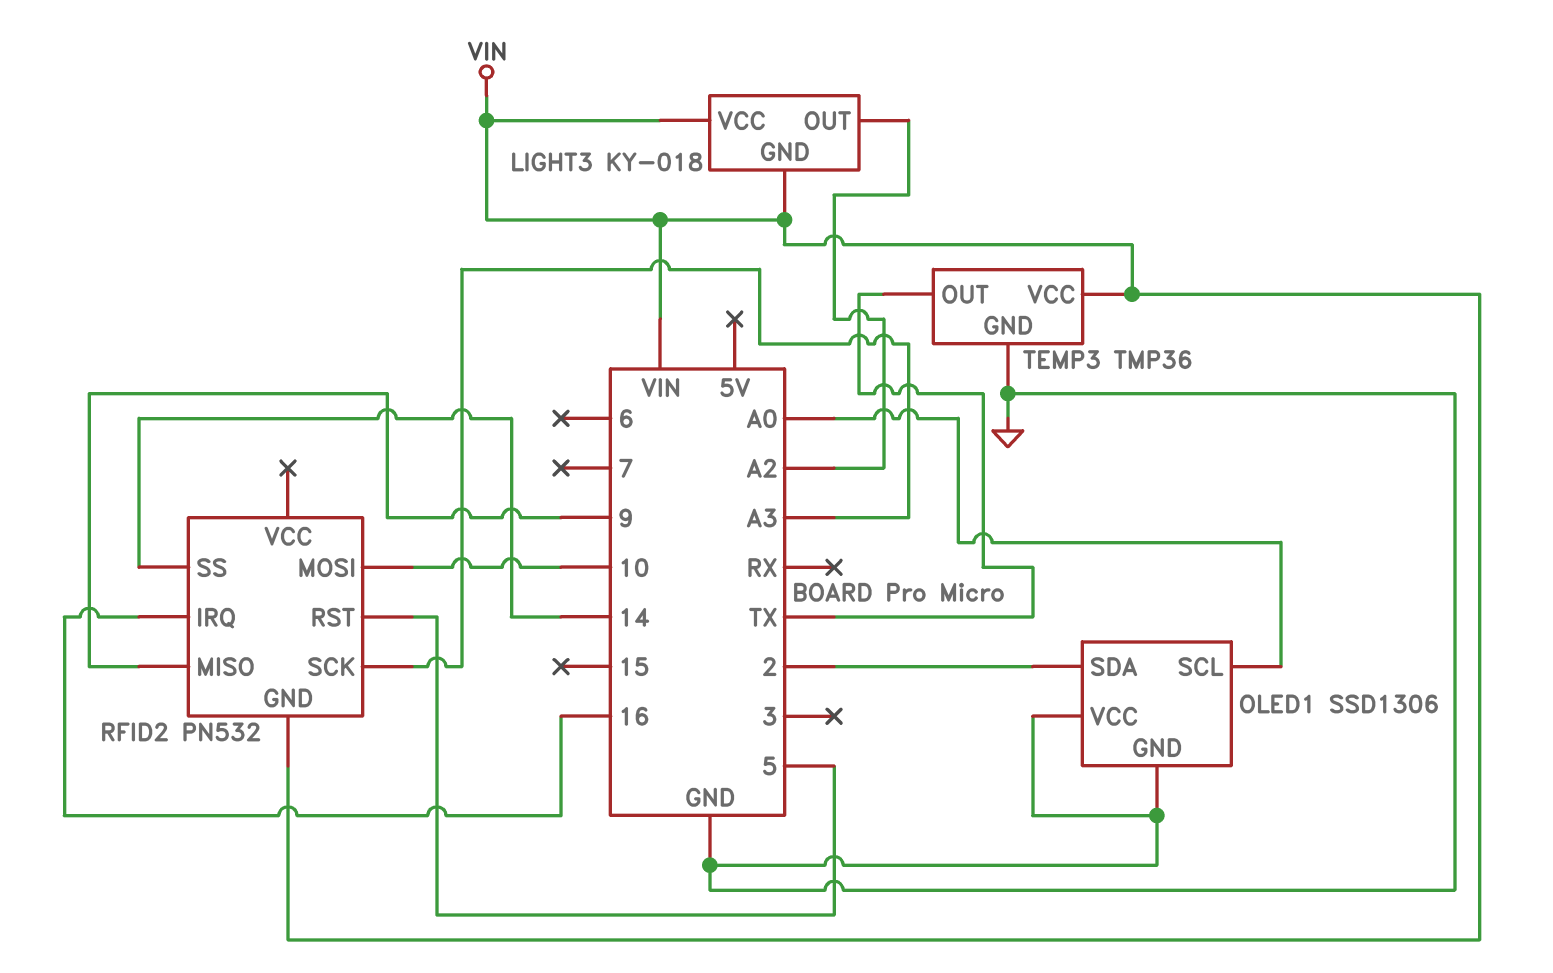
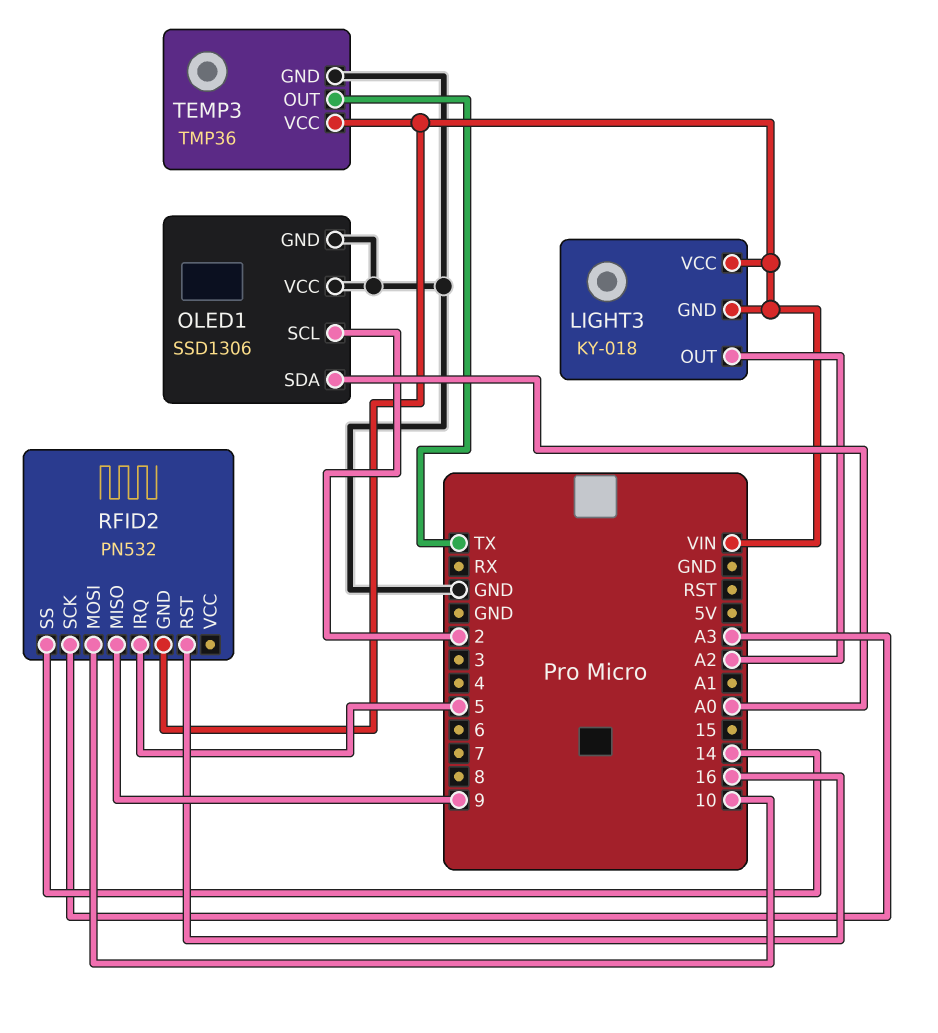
OLED1 pin SCL: A0 -> 2
OLED1 pin SDA: 2 -> A0
RFID2 pin IRQ: 16 -> 5
RFID2 pin RST: 5 -> 16

